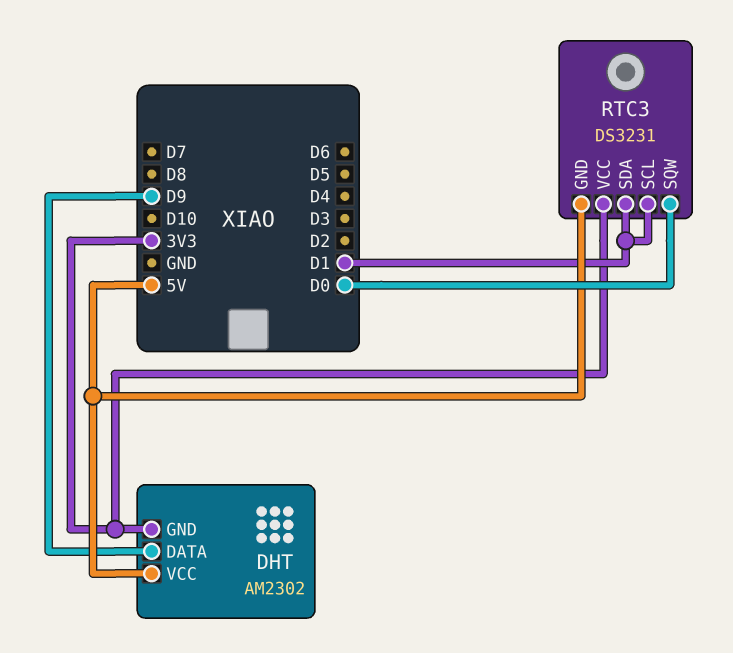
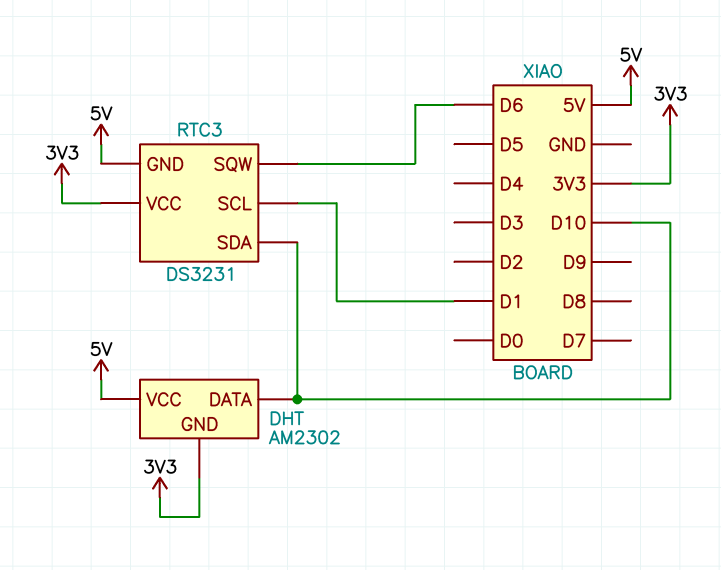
DHT pin DATA: D9 -> D10
RTC3 pin SDA: D1 -> D10
RTC3 pin SQW: D0 -> D6

